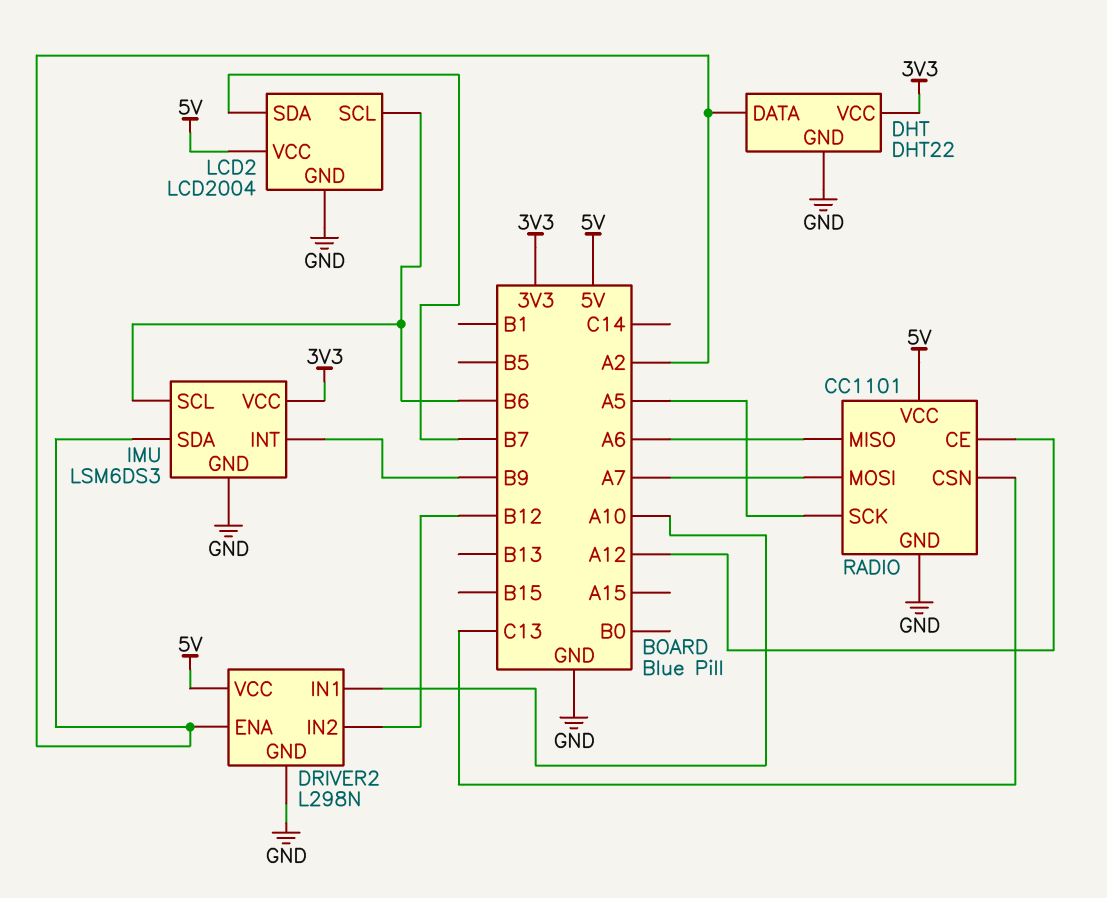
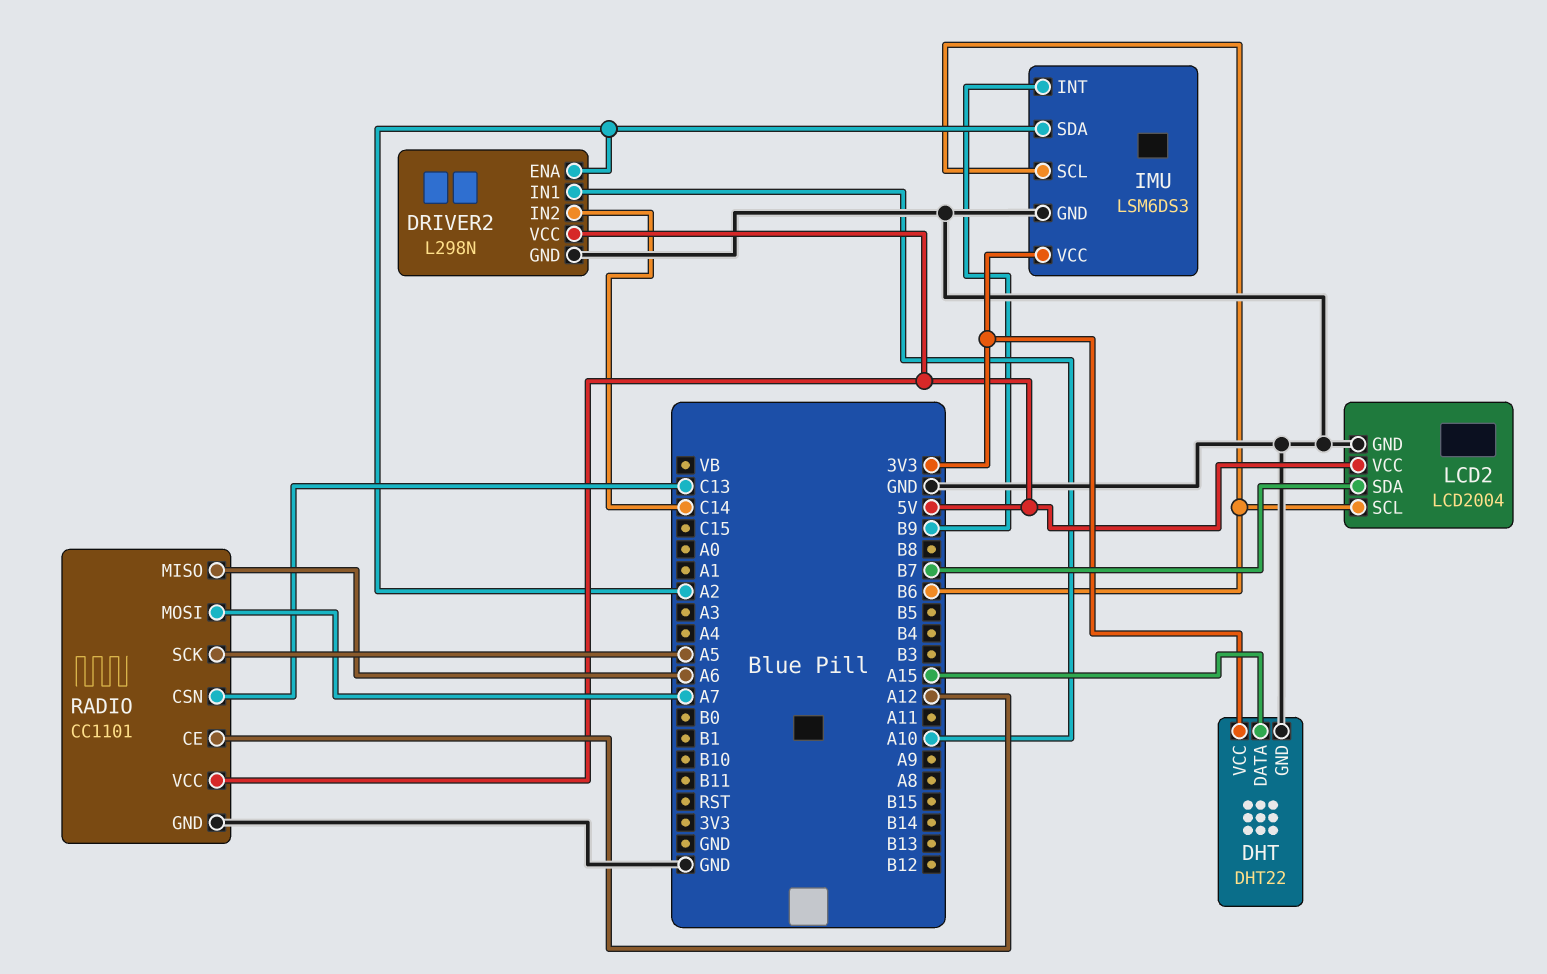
DHT pin DATA: A2 -> A15
DRIVER2 pin IN2: B12 -> C14

